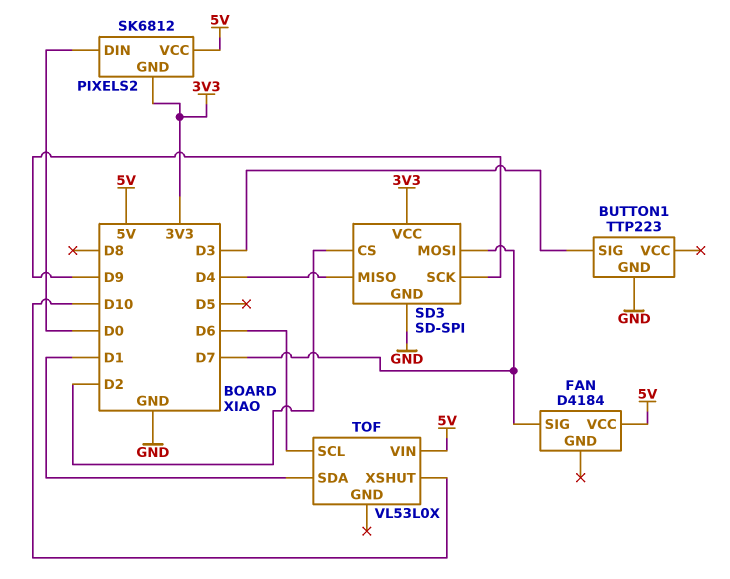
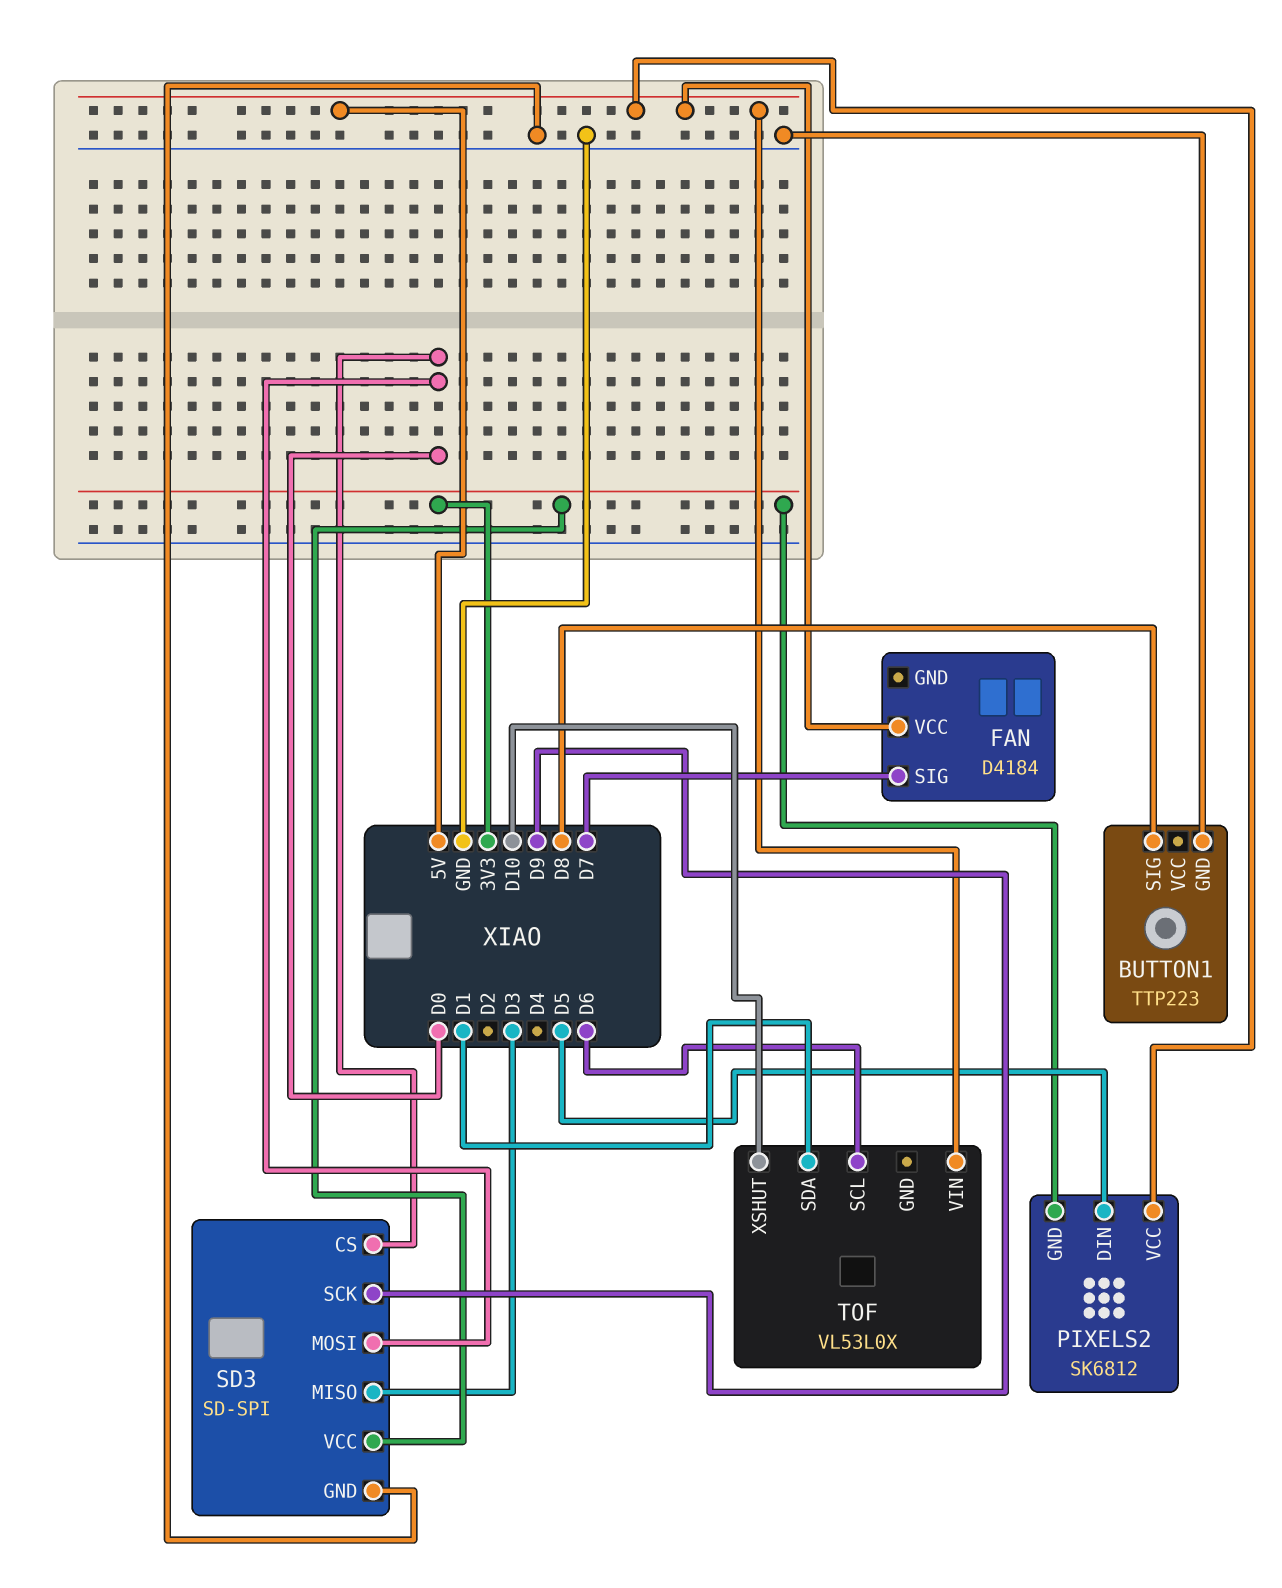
BUTTON1 pin SIG: D3 -> D8
PIXELS2 pin DIN: D0 -> D5
SD3 pin CS: D2 -> D0
SD3 pin MISO: D4 -> D3
SD3 pin MOSI: D7 -> D0

